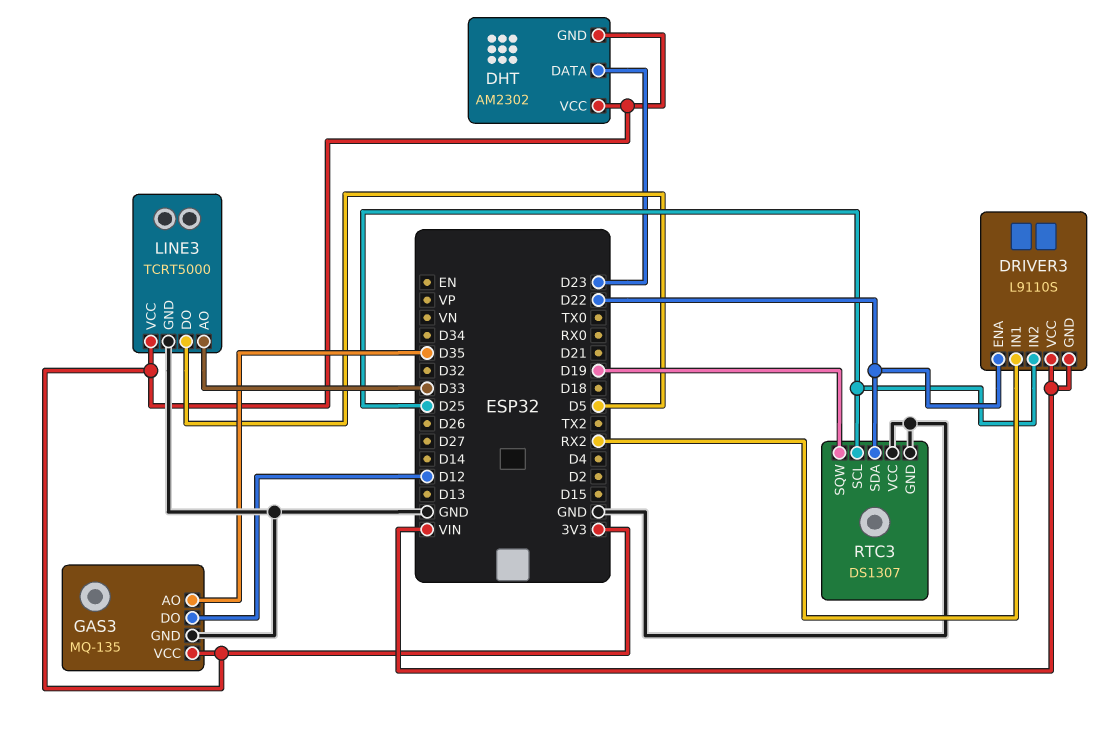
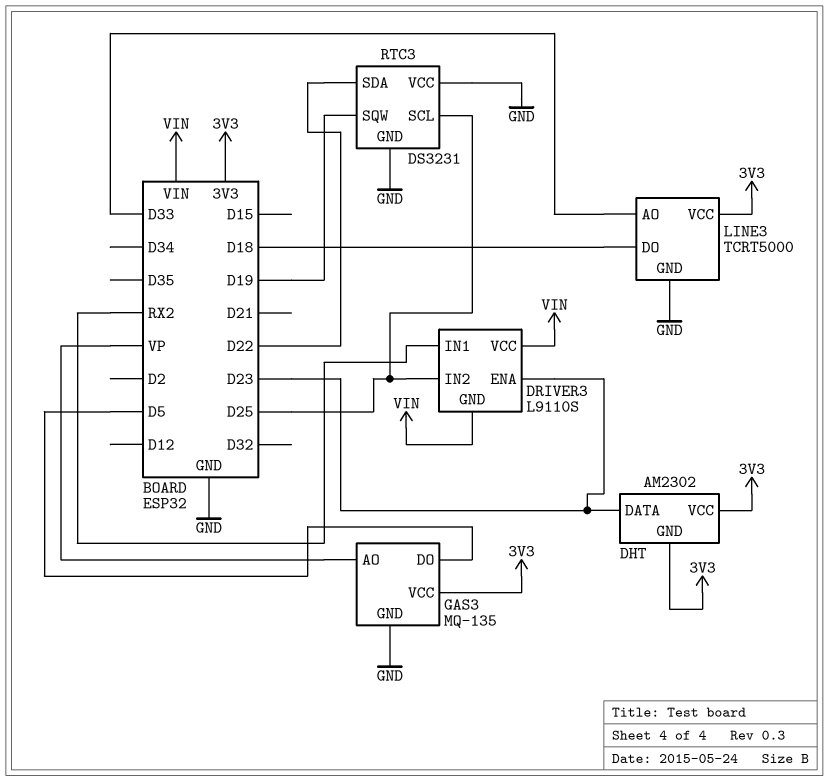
DRIVER3 pin ENA: D22 -> D23
GAS3 pin AO: D35 -> VP
GAS3 pin DO: D12 -> D5
LINE3 pin DO: D5 -> D18
RTC3: DS1307 -> DS3231

